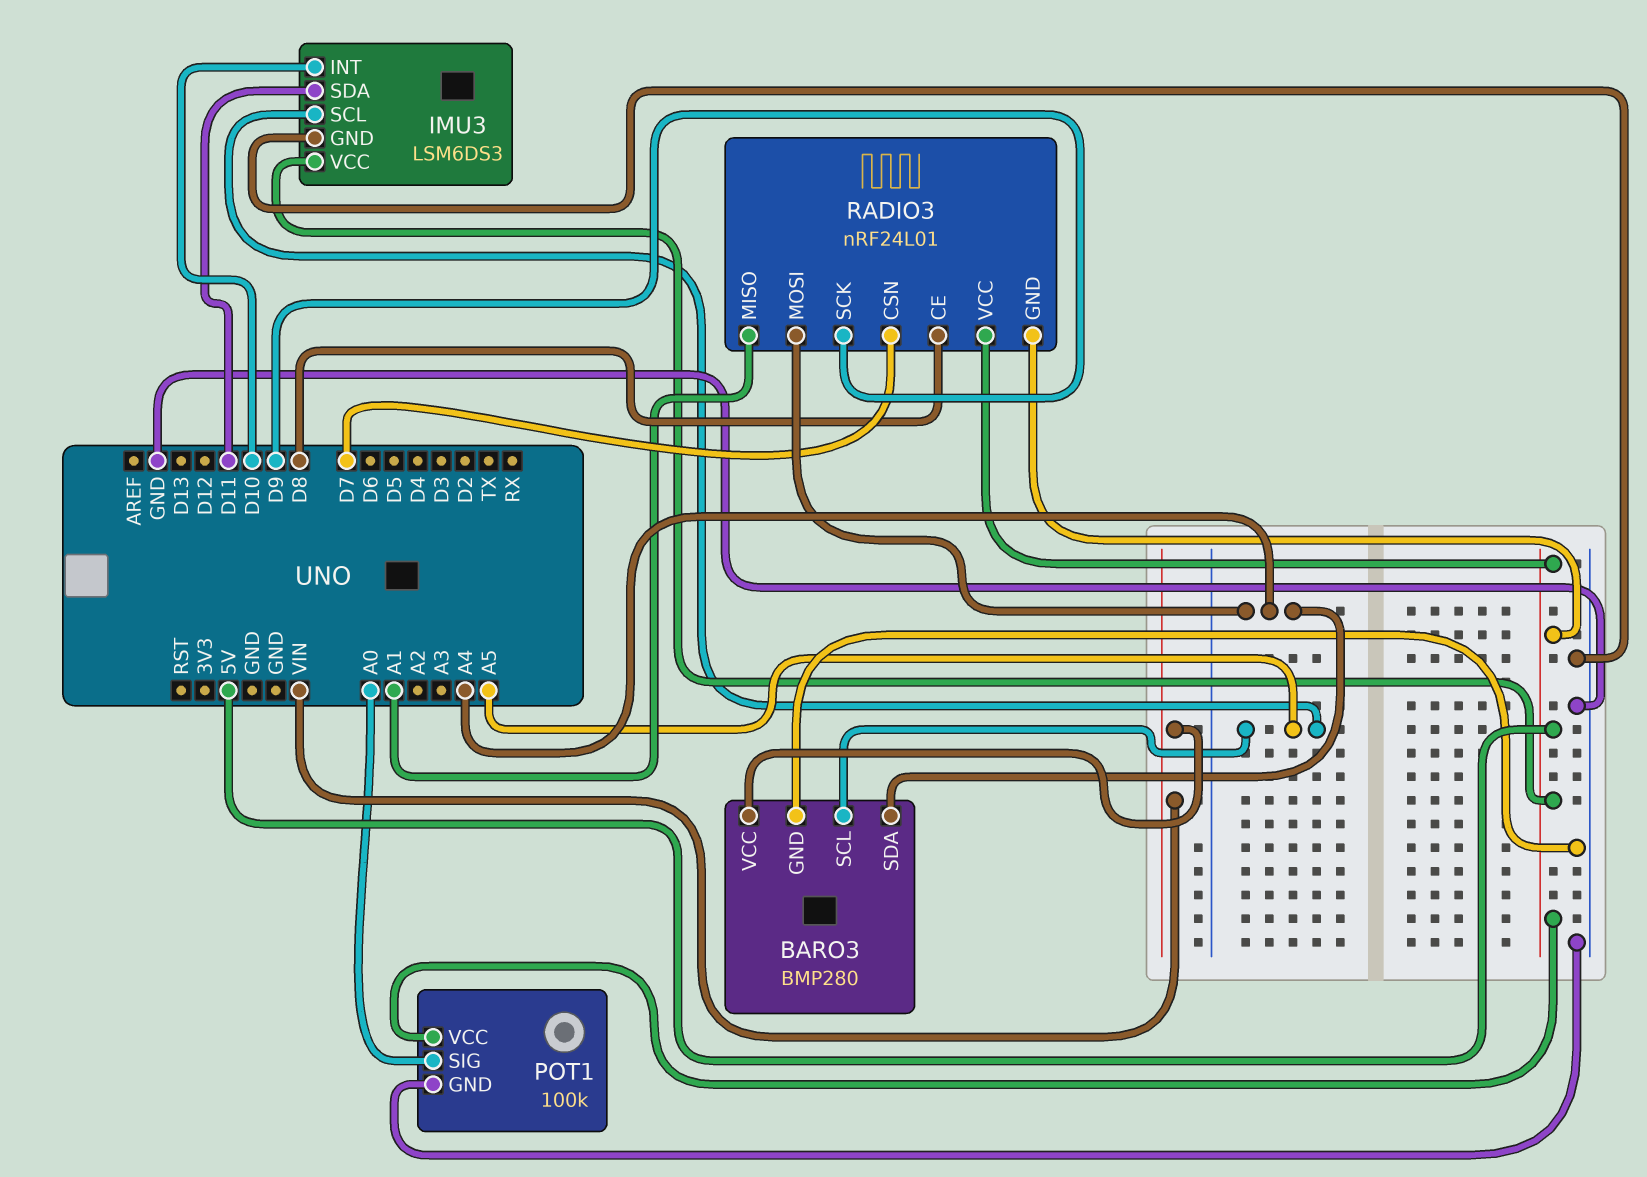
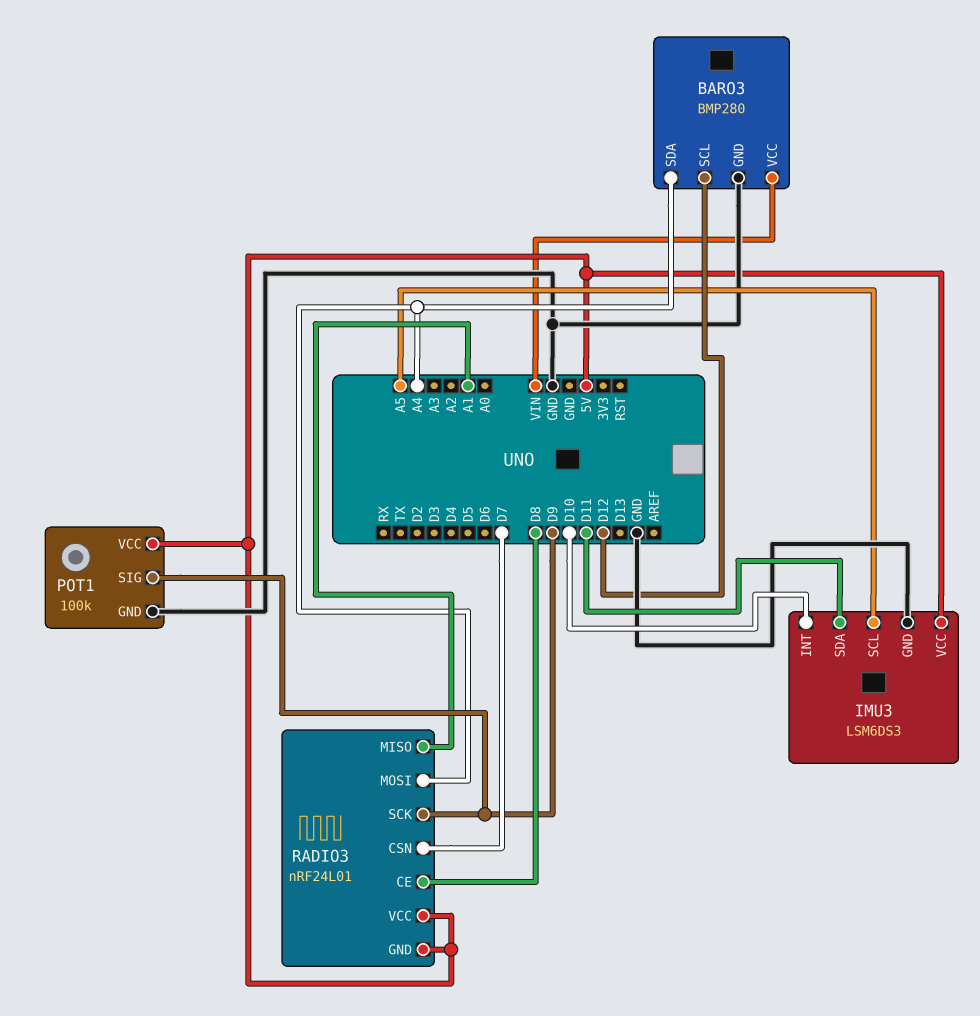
BARO3 pin SCL: A5 -> D12
POT1 pin SIG: A0 -> D9

